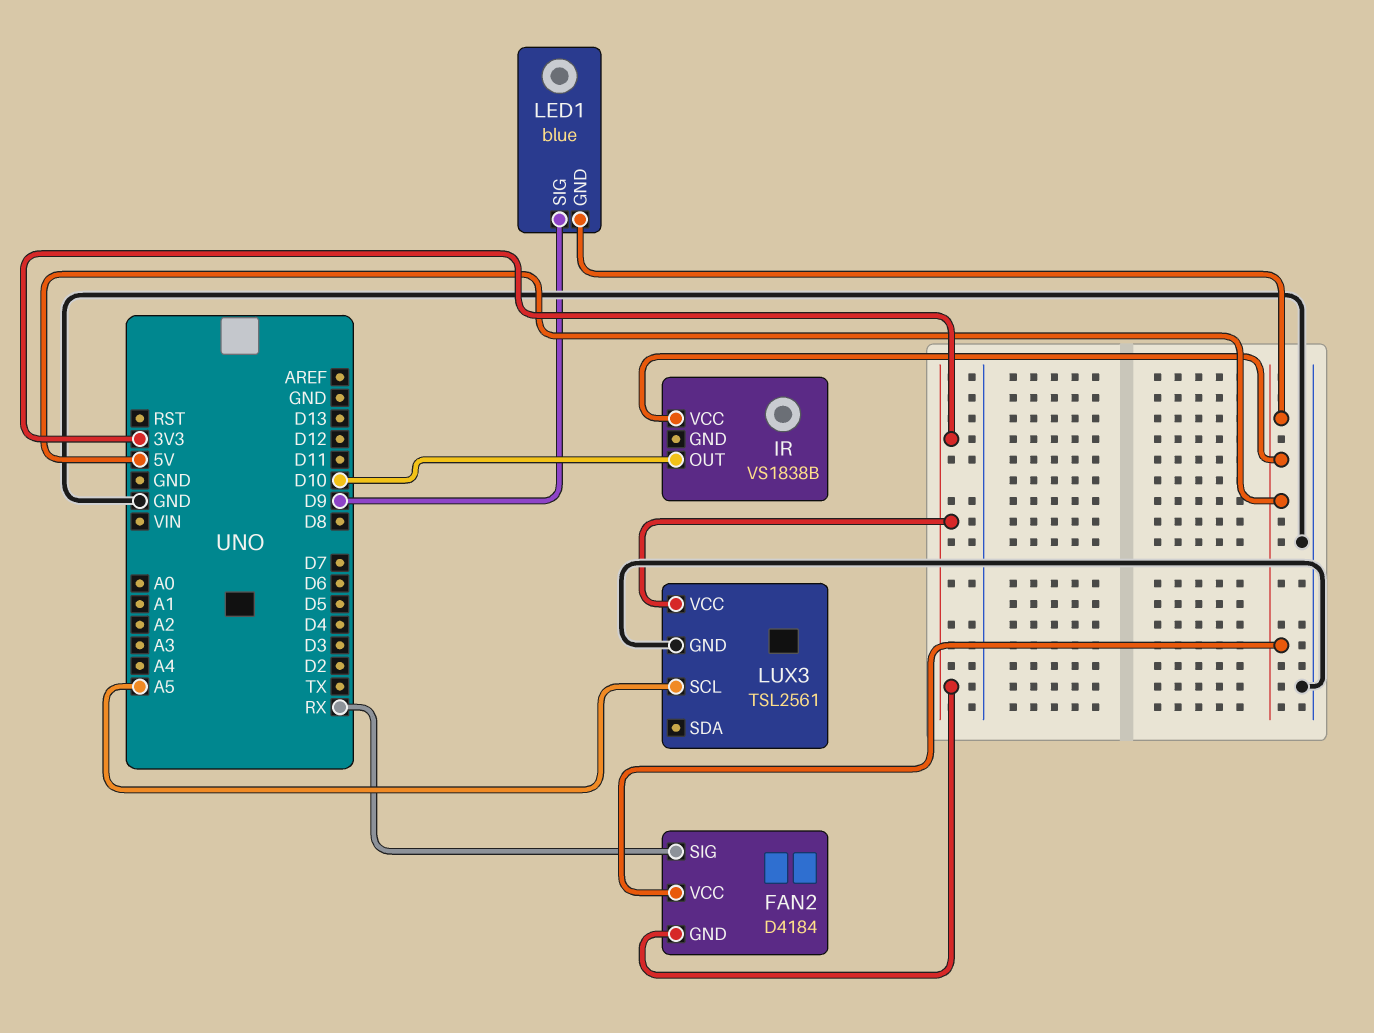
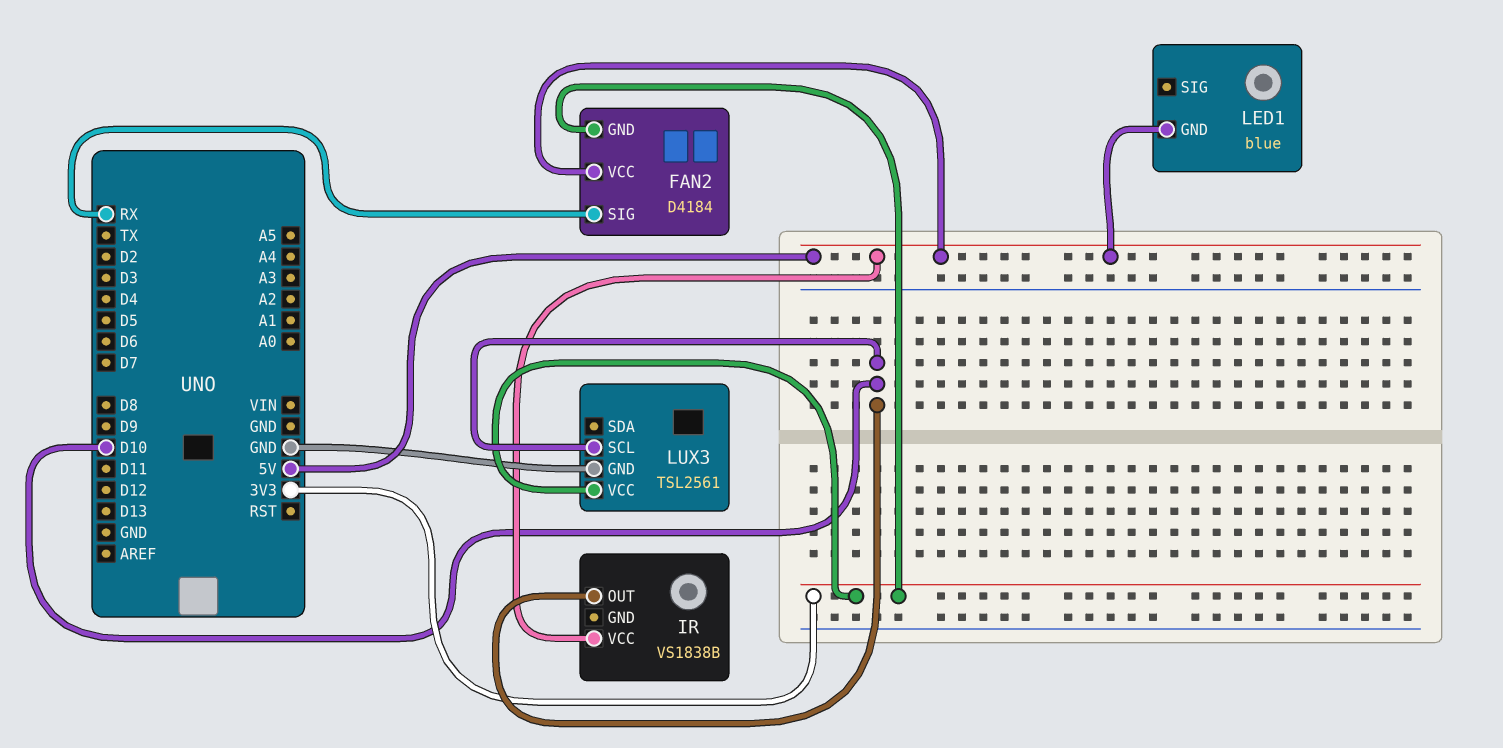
LED1 pin SIG: D9 -> none
LUX3 pin SCL: A5 -> D10

